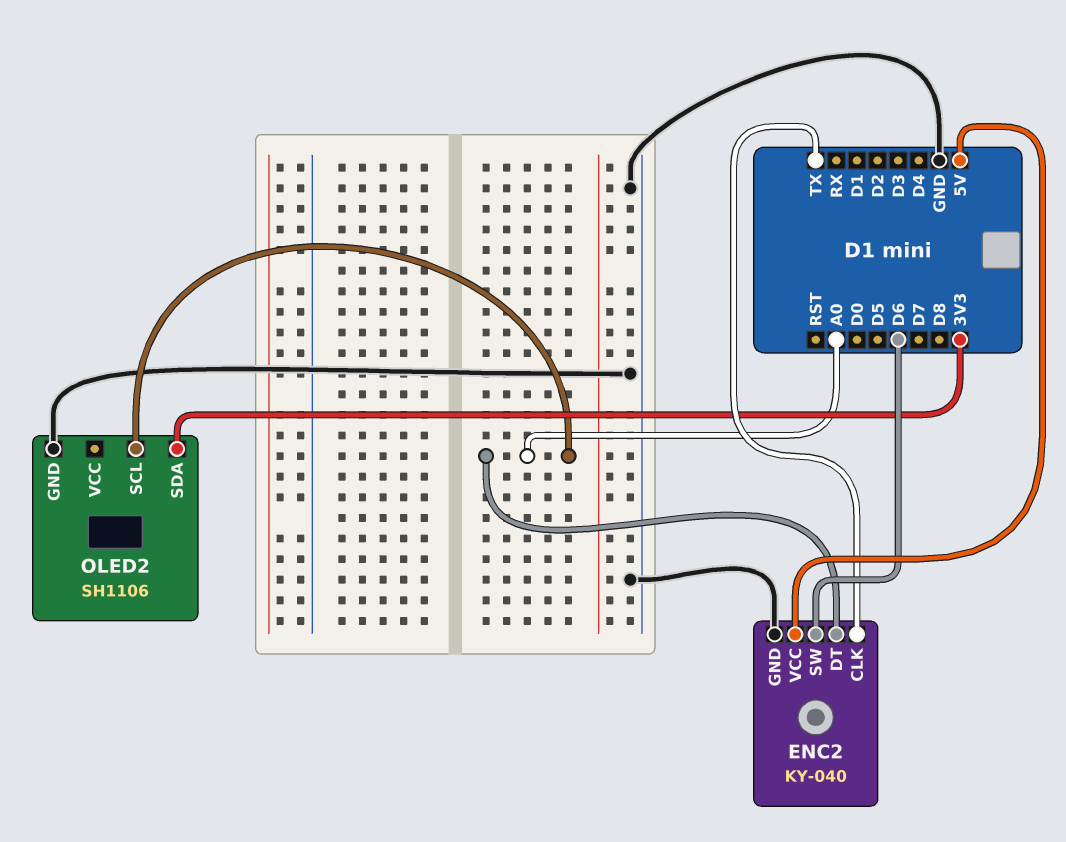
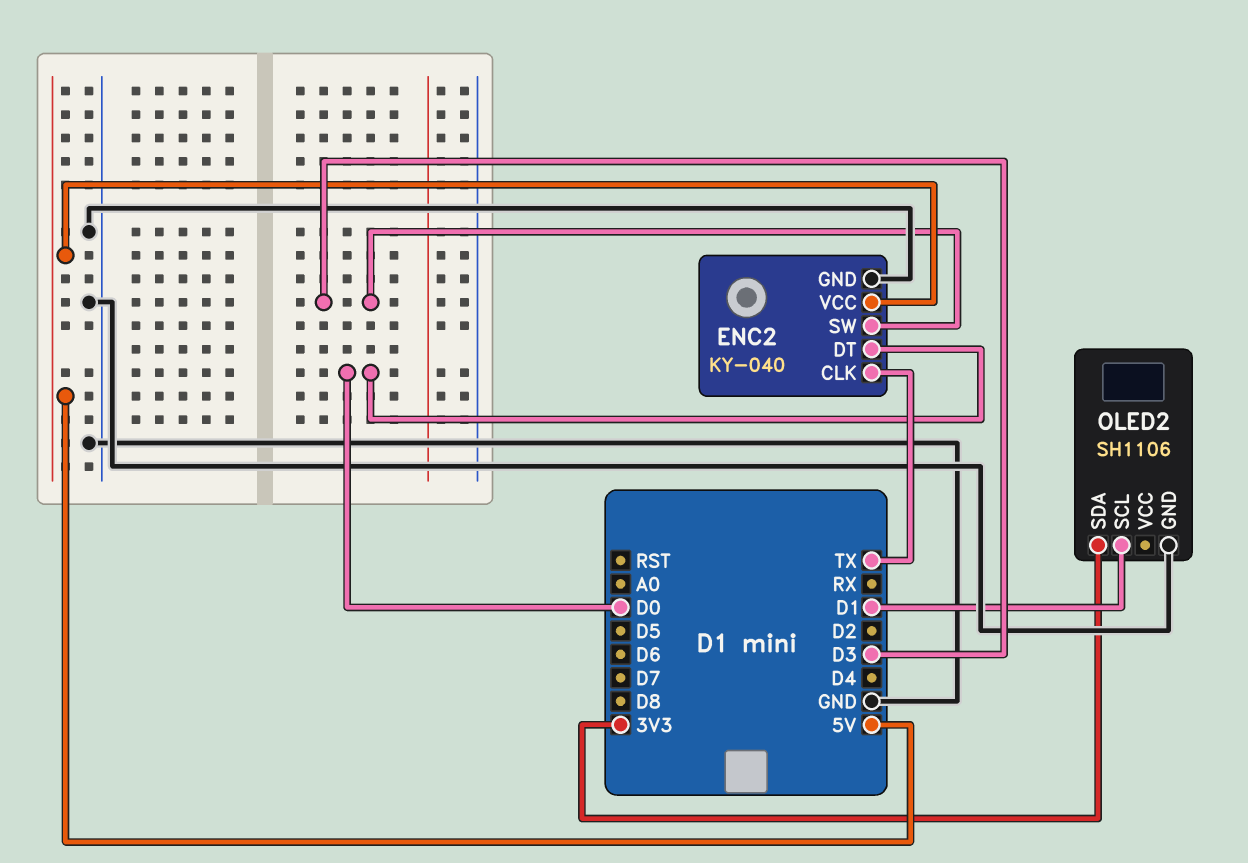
ENC2 pin DT: A0 -> D0
ENC2 pin SW: D6 -> D3
OLED2 pin SCL: A0 -> D1

